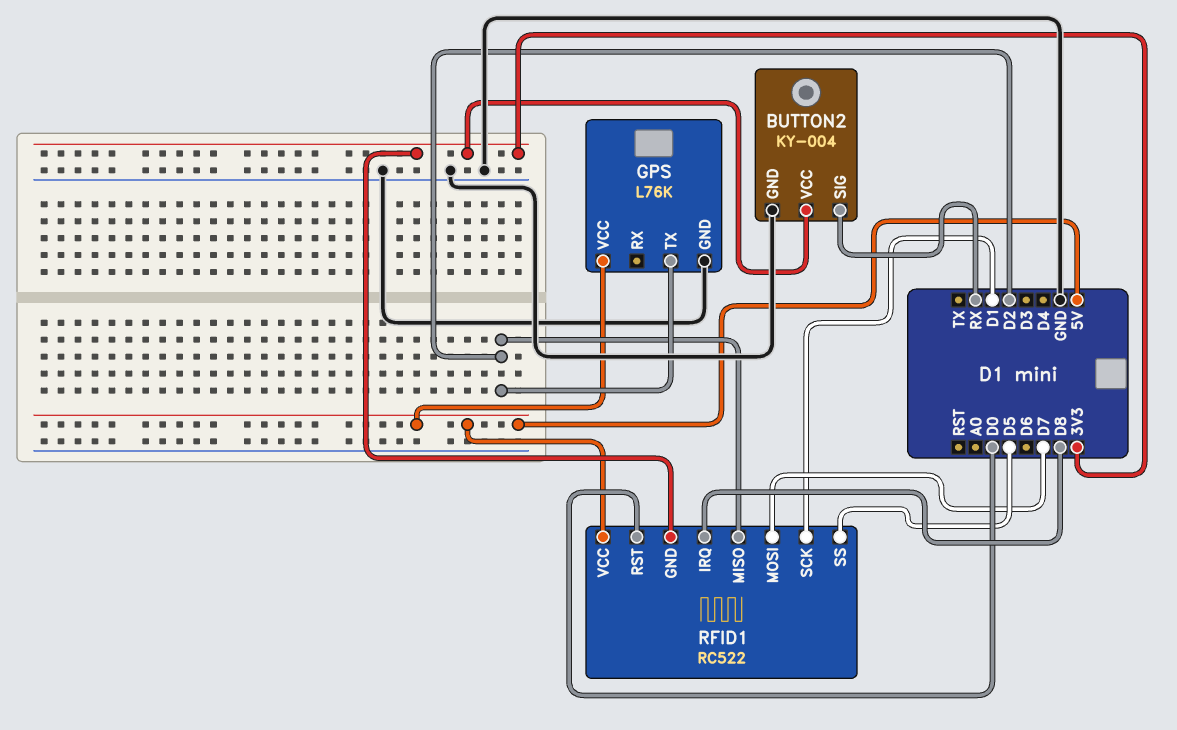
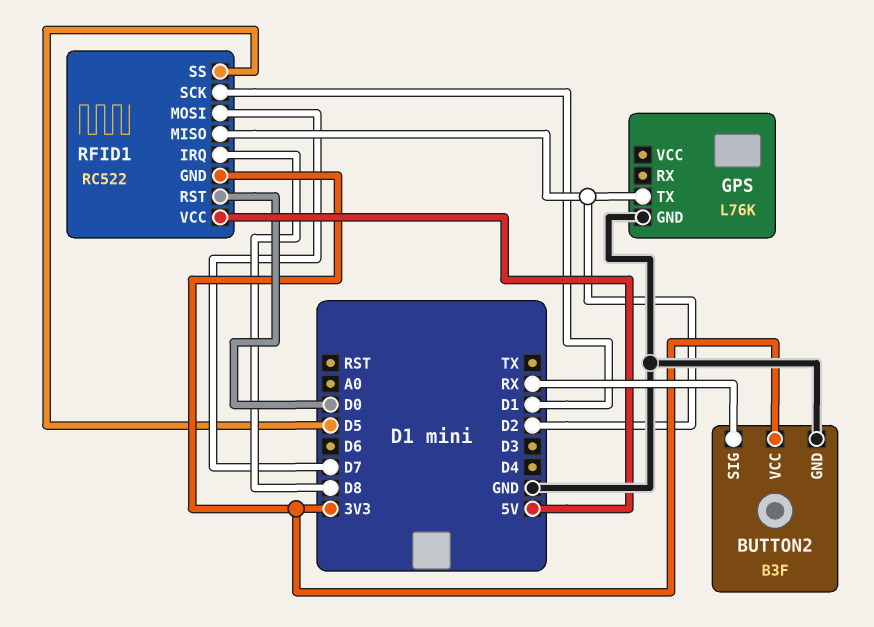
BUTTON2: KY-004 -> B3F
GPS pin VCC: 5V -> none

